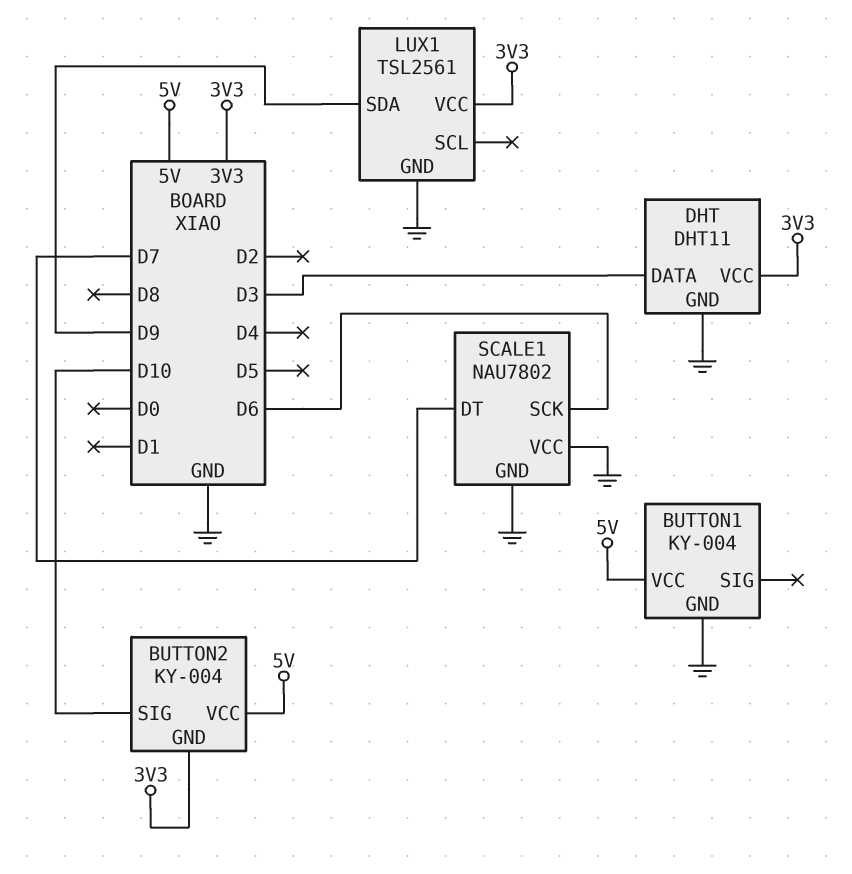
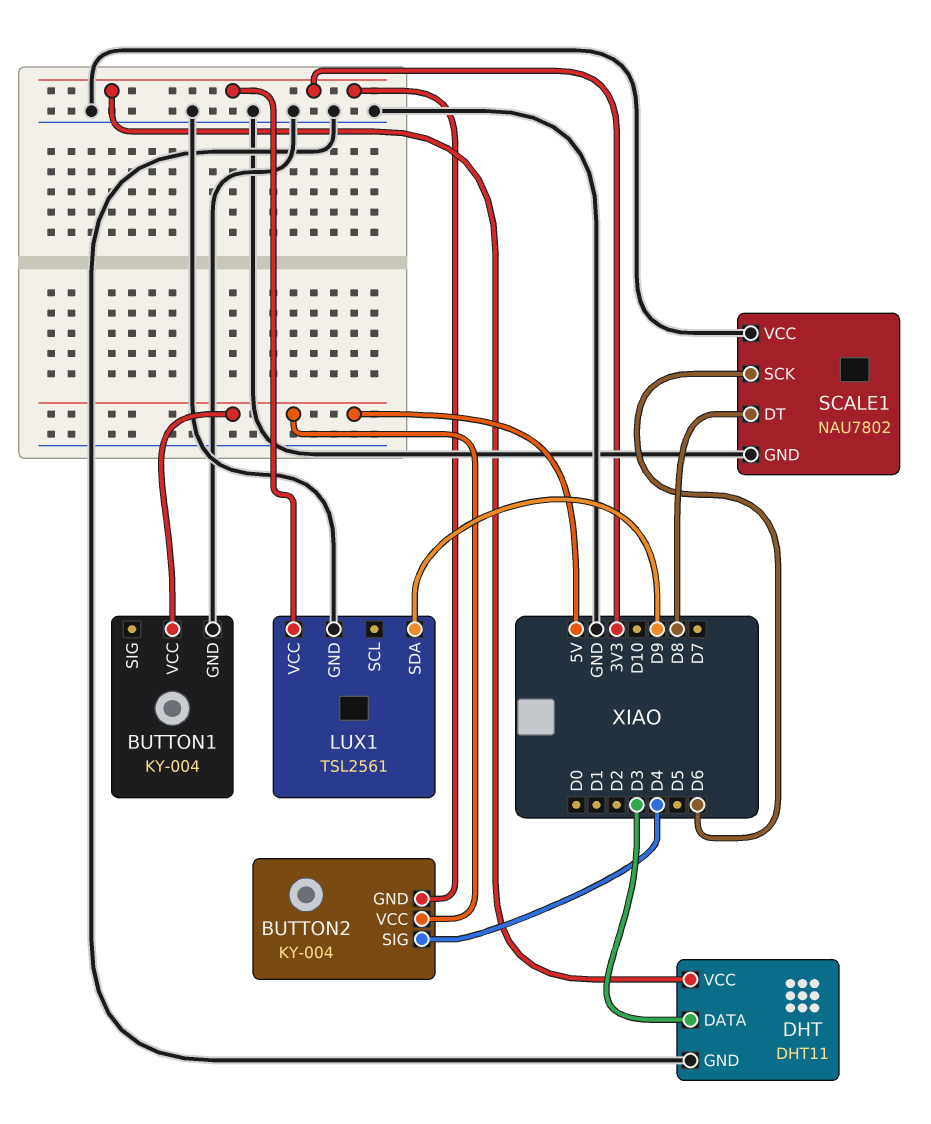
BUTTON2 pin SIG: D10 -> D4
SCALE1 pin DT: D7 -> D8

